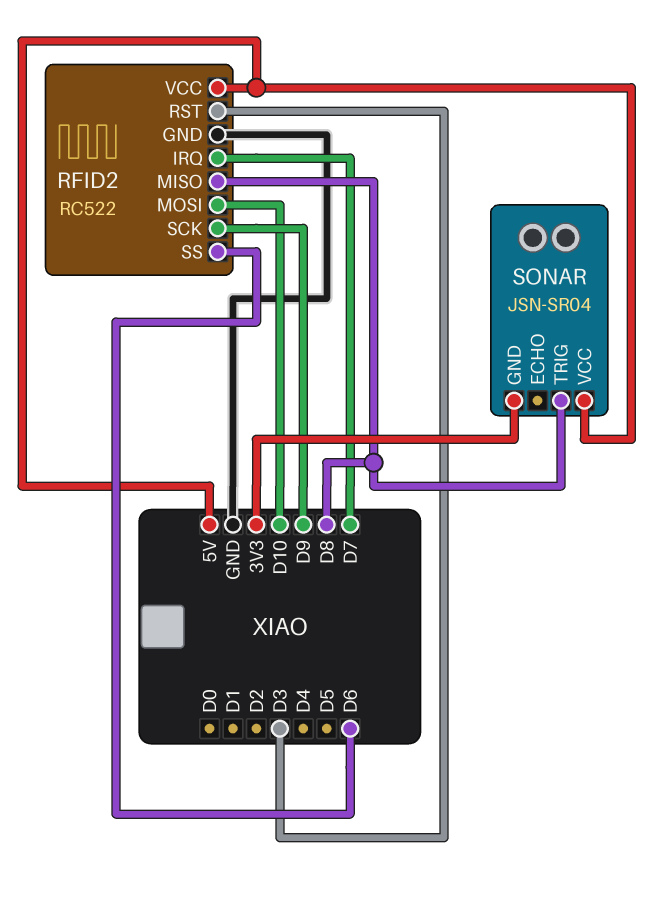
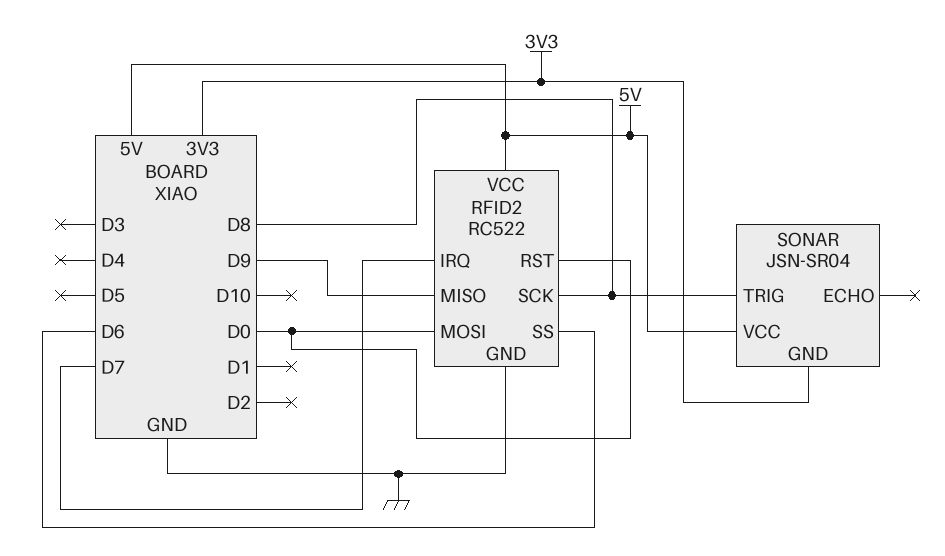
RFID2 pin MISO: D8 -> D9
RFID2 pin MOSI: D10 -> D0
RFID2 pin RST: D3 -> D0
RFID2 pin SCK: D9 -> D8

